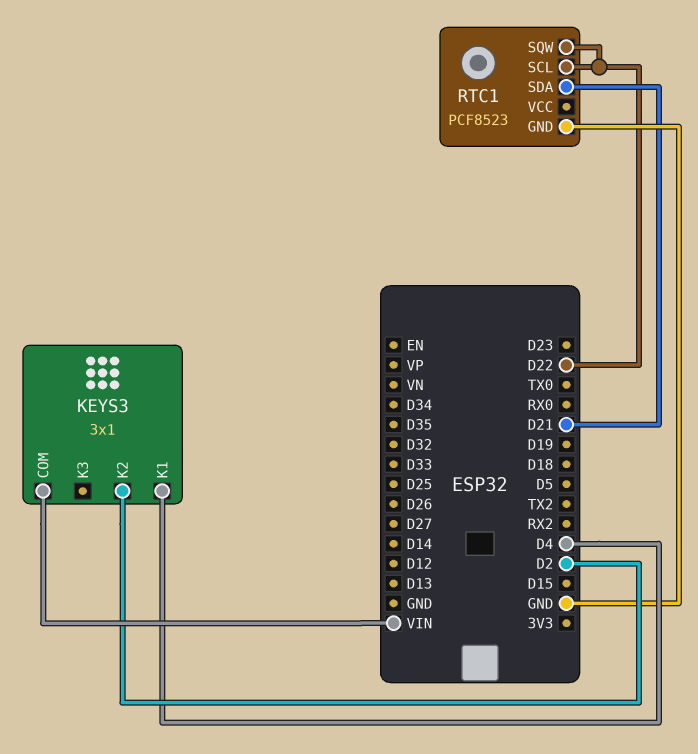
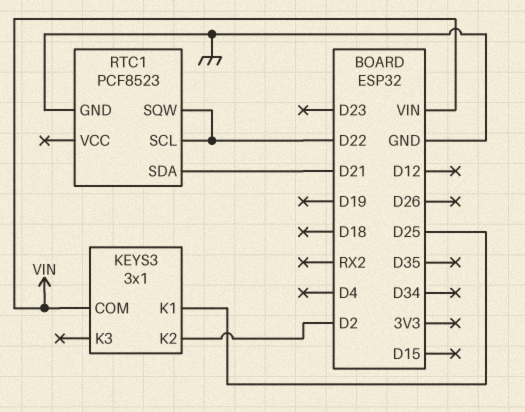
KEYS3 pin K1: D4 -> D25

